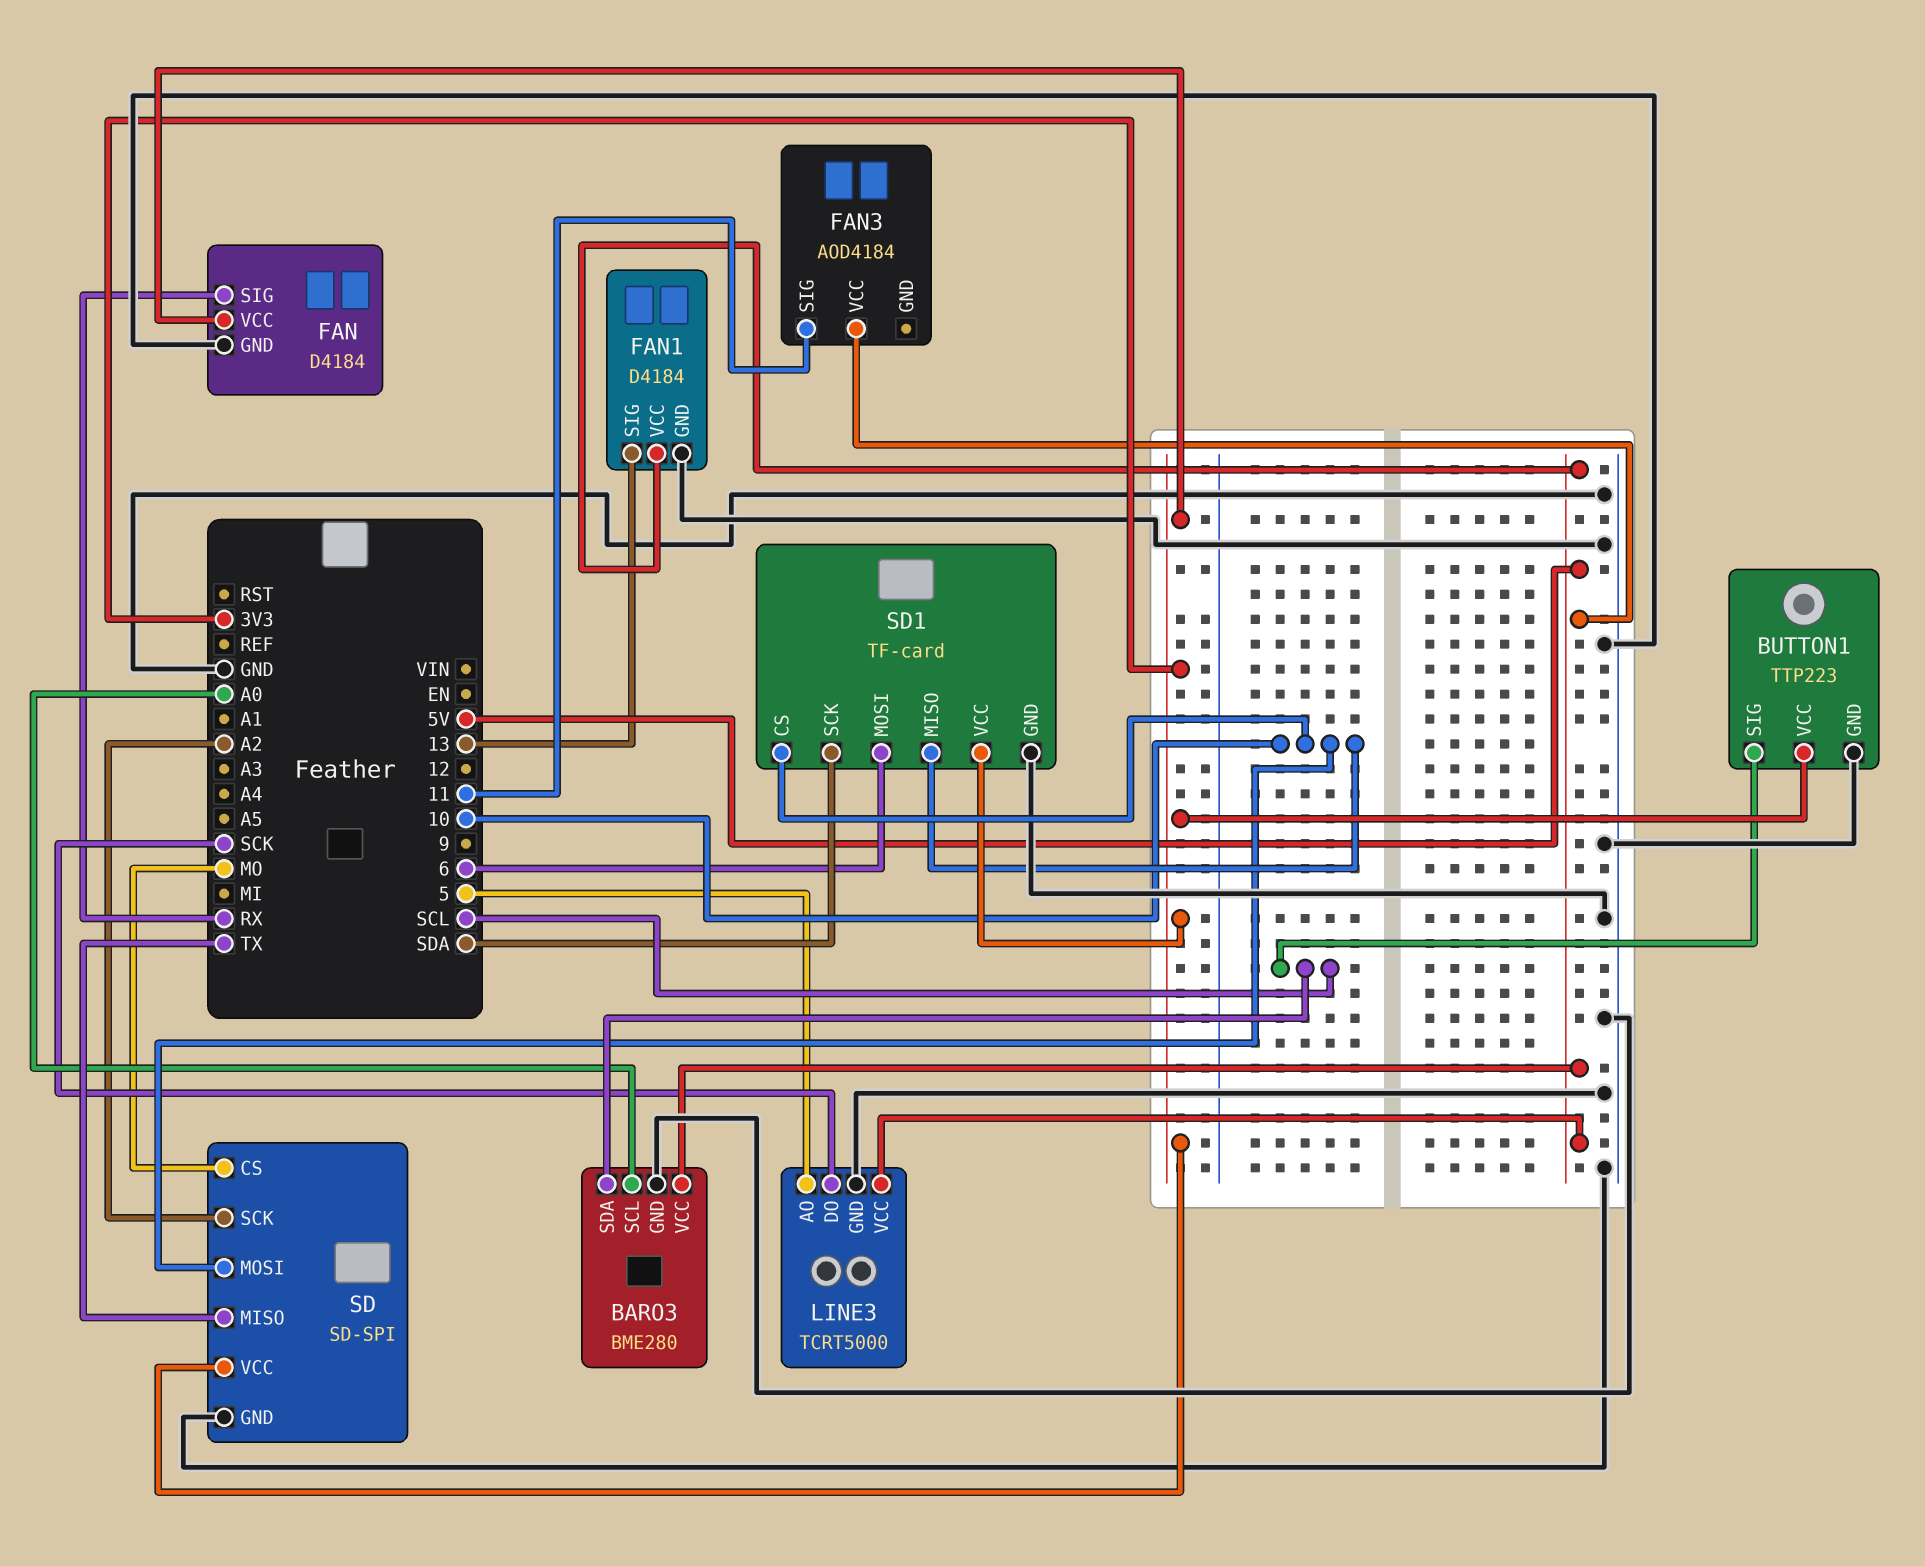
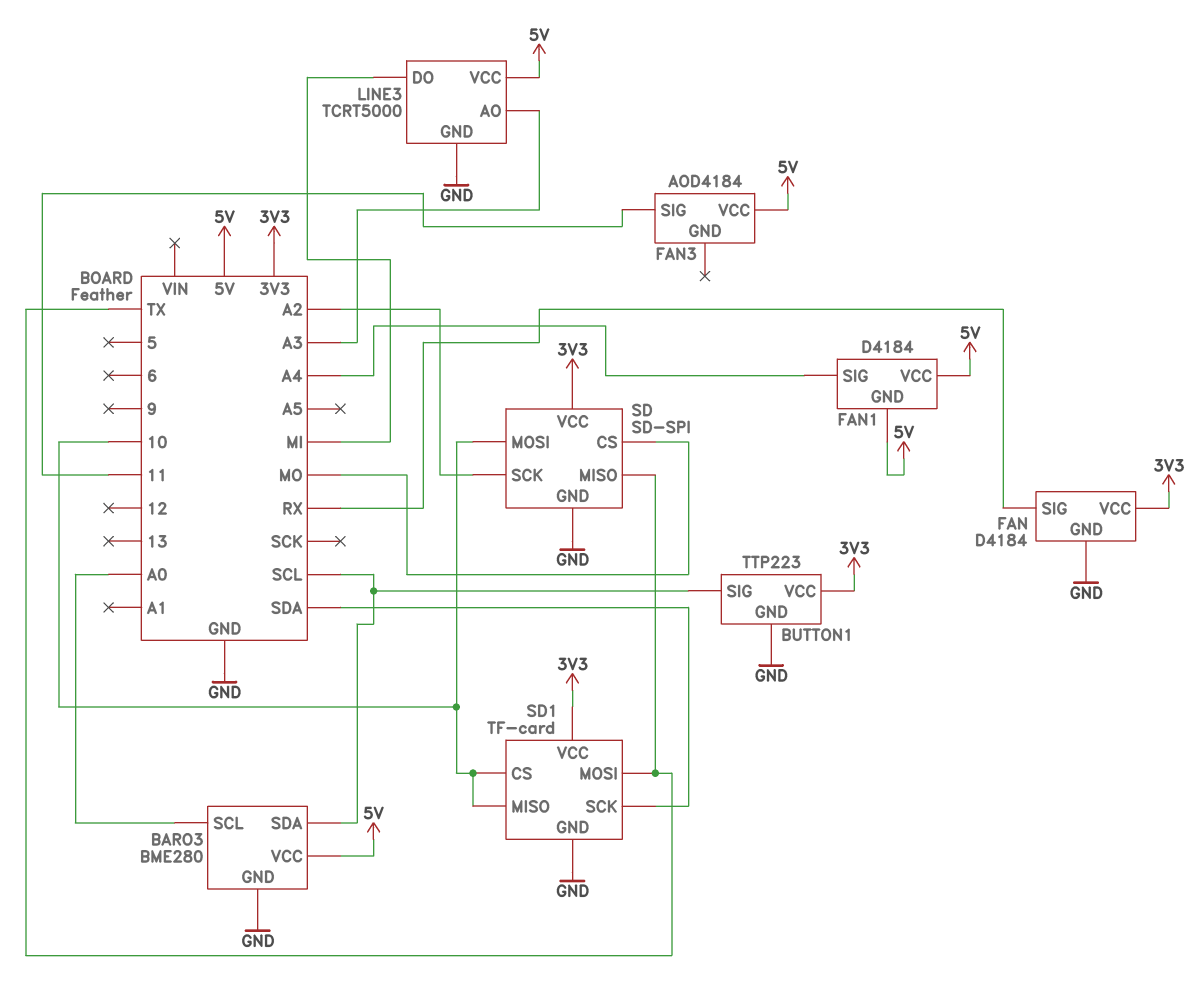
FAN1 pin GND: GND -> 5V
FAN1 pin SIG: 13 -> A4
LINE3 pin AO: 5 -> A3
LINE3 pin DO: SCK -> MI
SD1 pin MOSI: 6 -> TX

